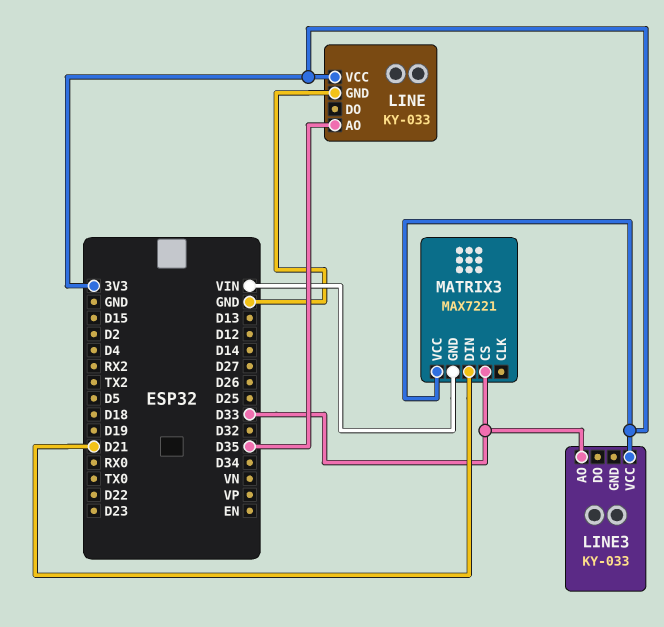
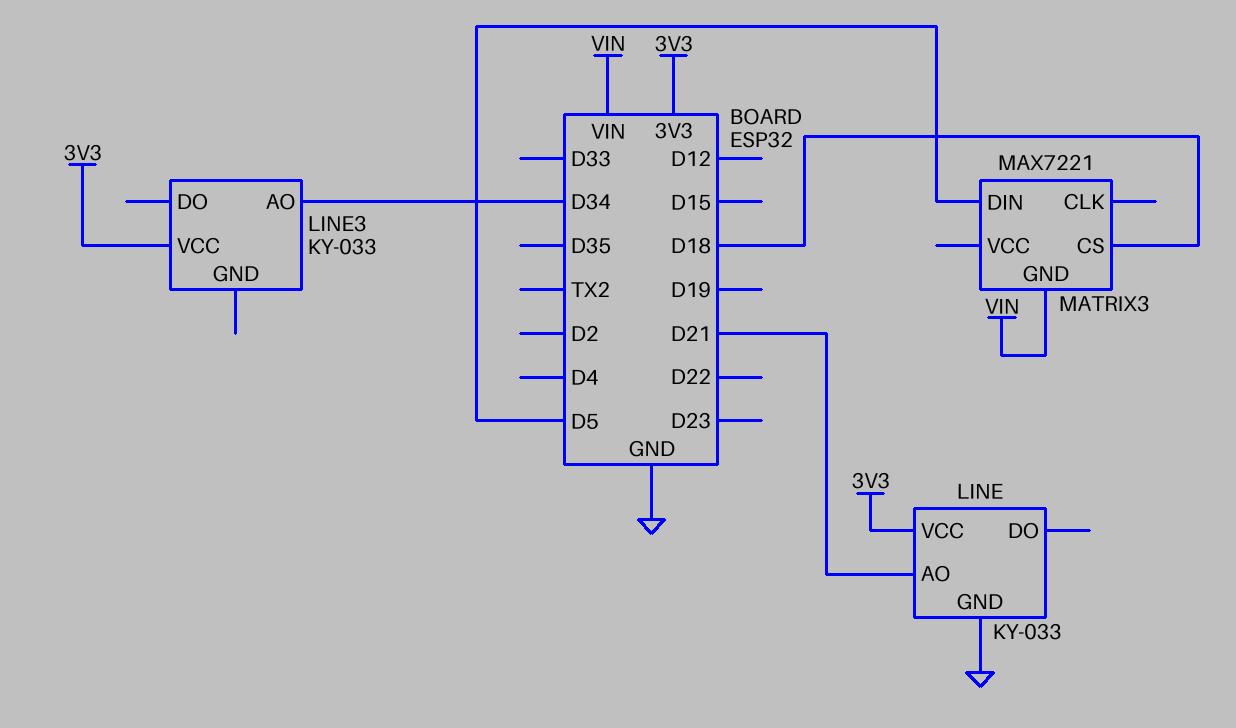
LINE pin AO: D35 -> D21
LINE3 pin AO: D33 -> D34
MATRIX3 pin CS: D33 -> D18
MATRIX3 pin DIN: D21 -> D5
MATRIX3 pin VCC: 3V3 -> none

